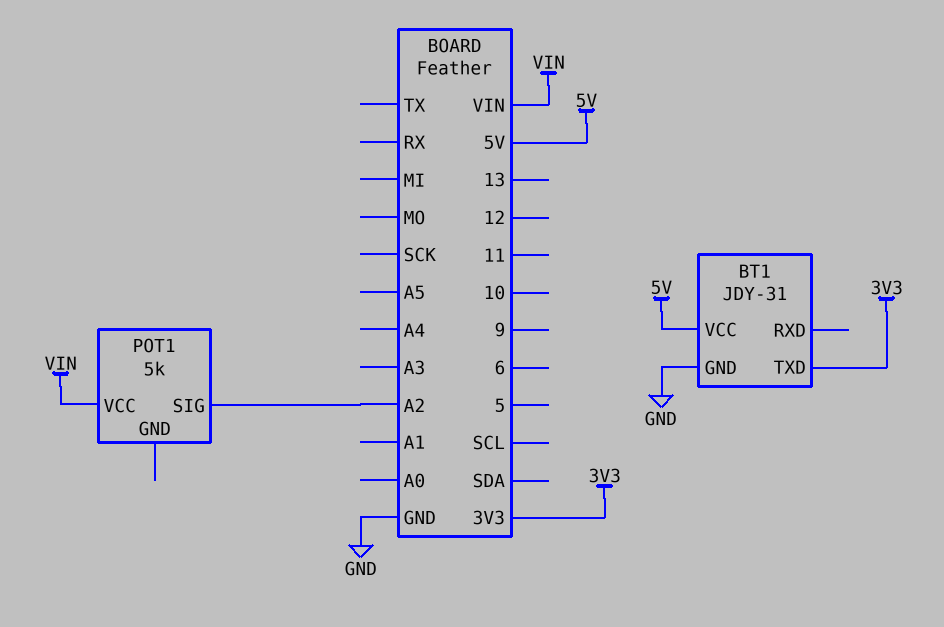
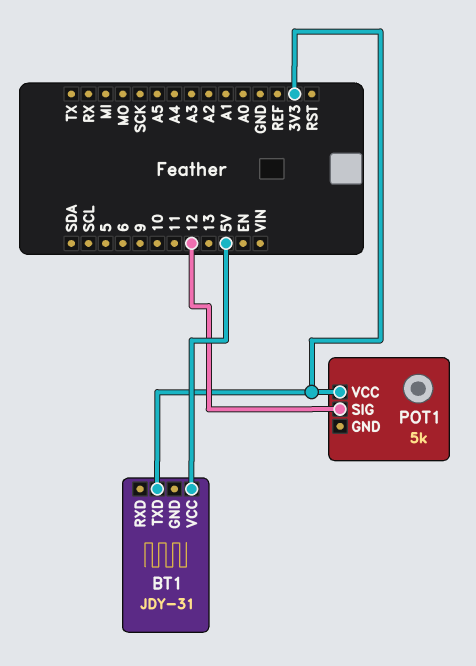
BT1 pin GND: GND -> none
POT1 pin SIG: A2 -> 12
POT1 pin VCC: VIN -> 3V3

